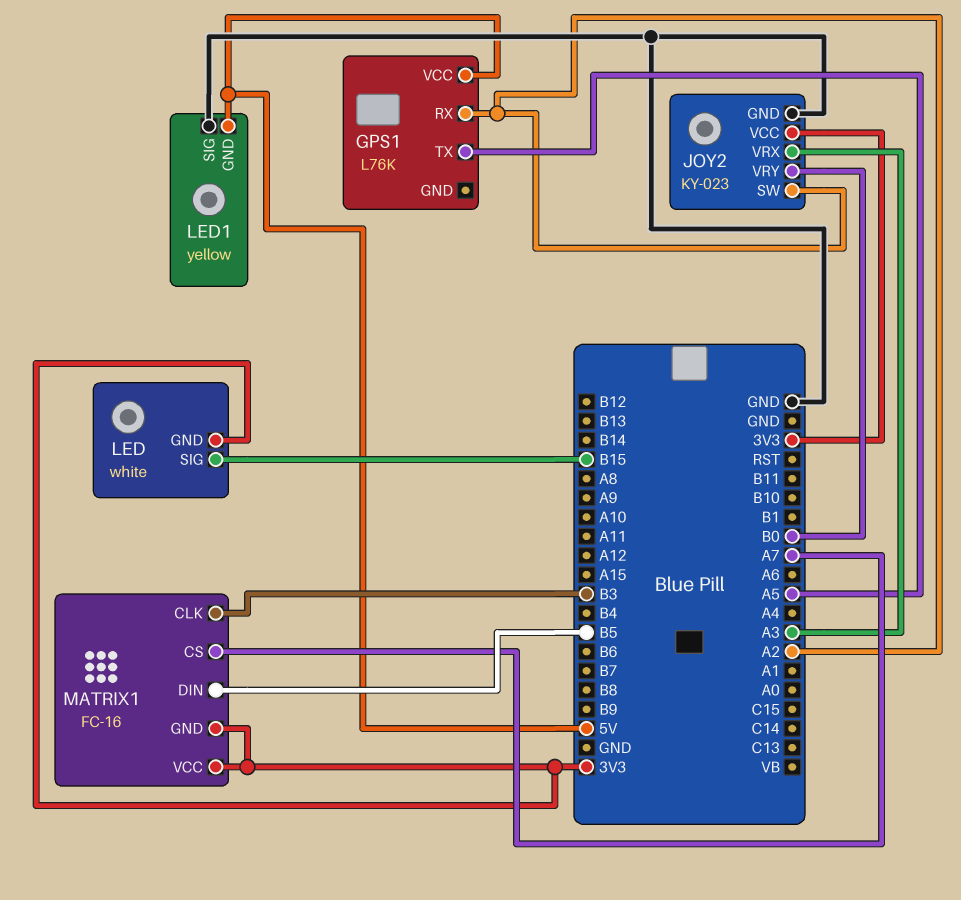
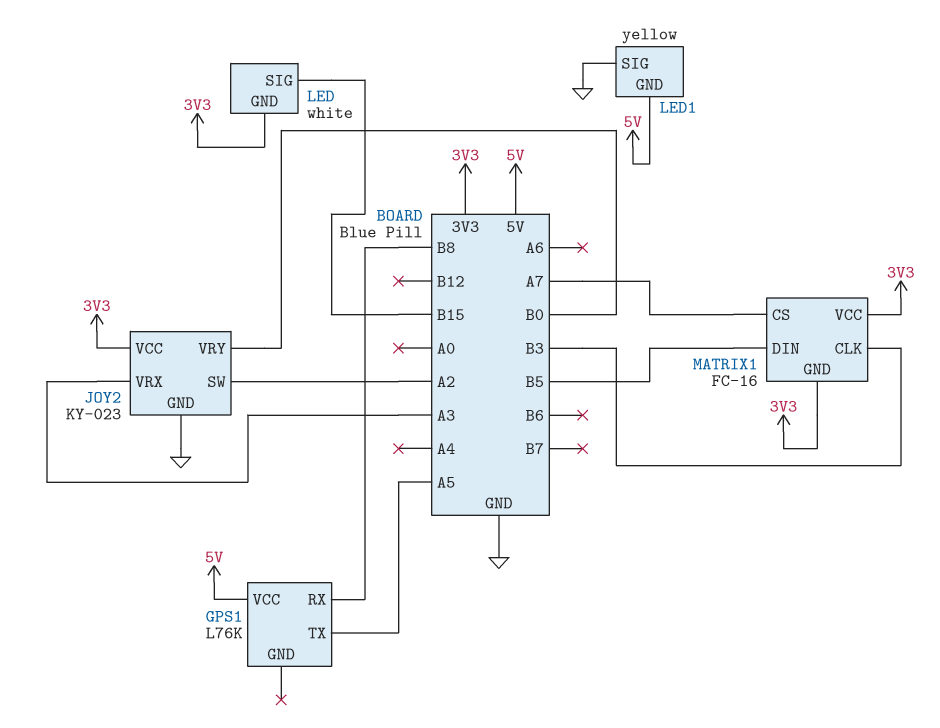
GPS1 pin RX: A2 -> B8

